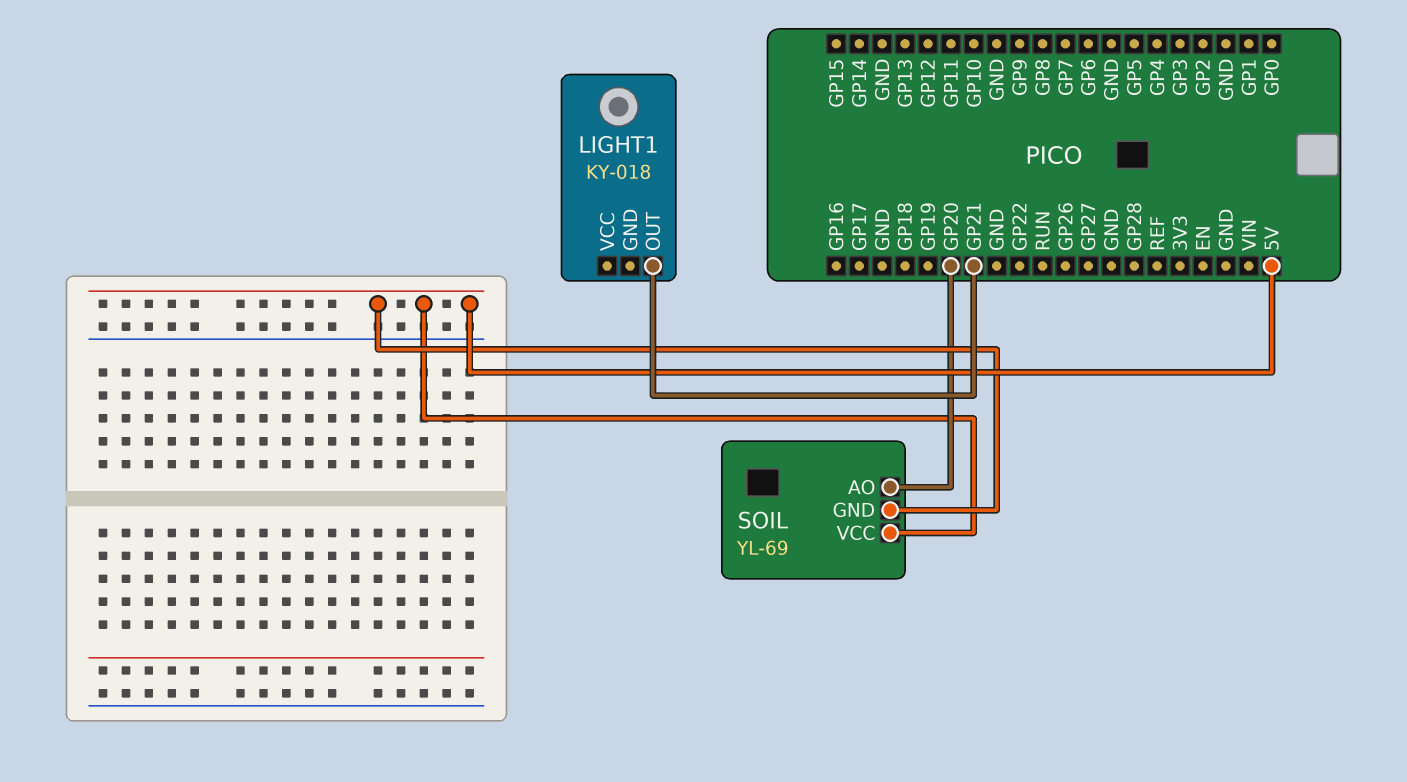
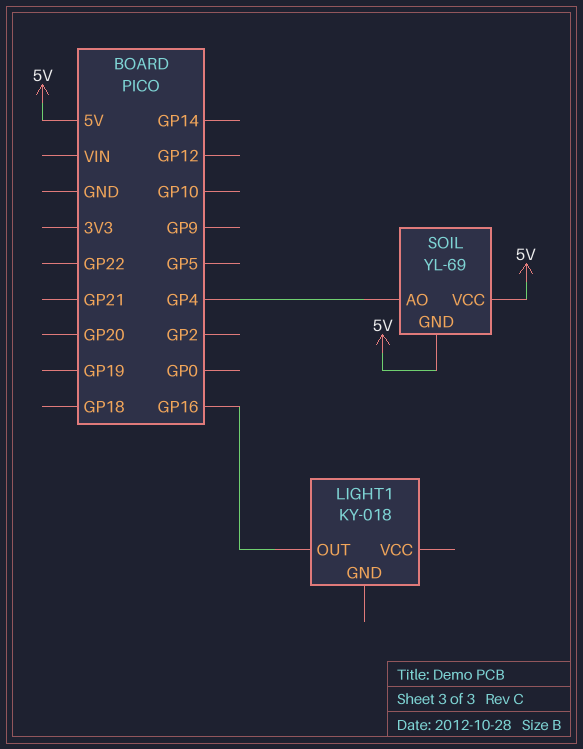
LIGHT1 pin OUT: GP21 -> GP16
SOIL pin AO: GP20 -> GP4

